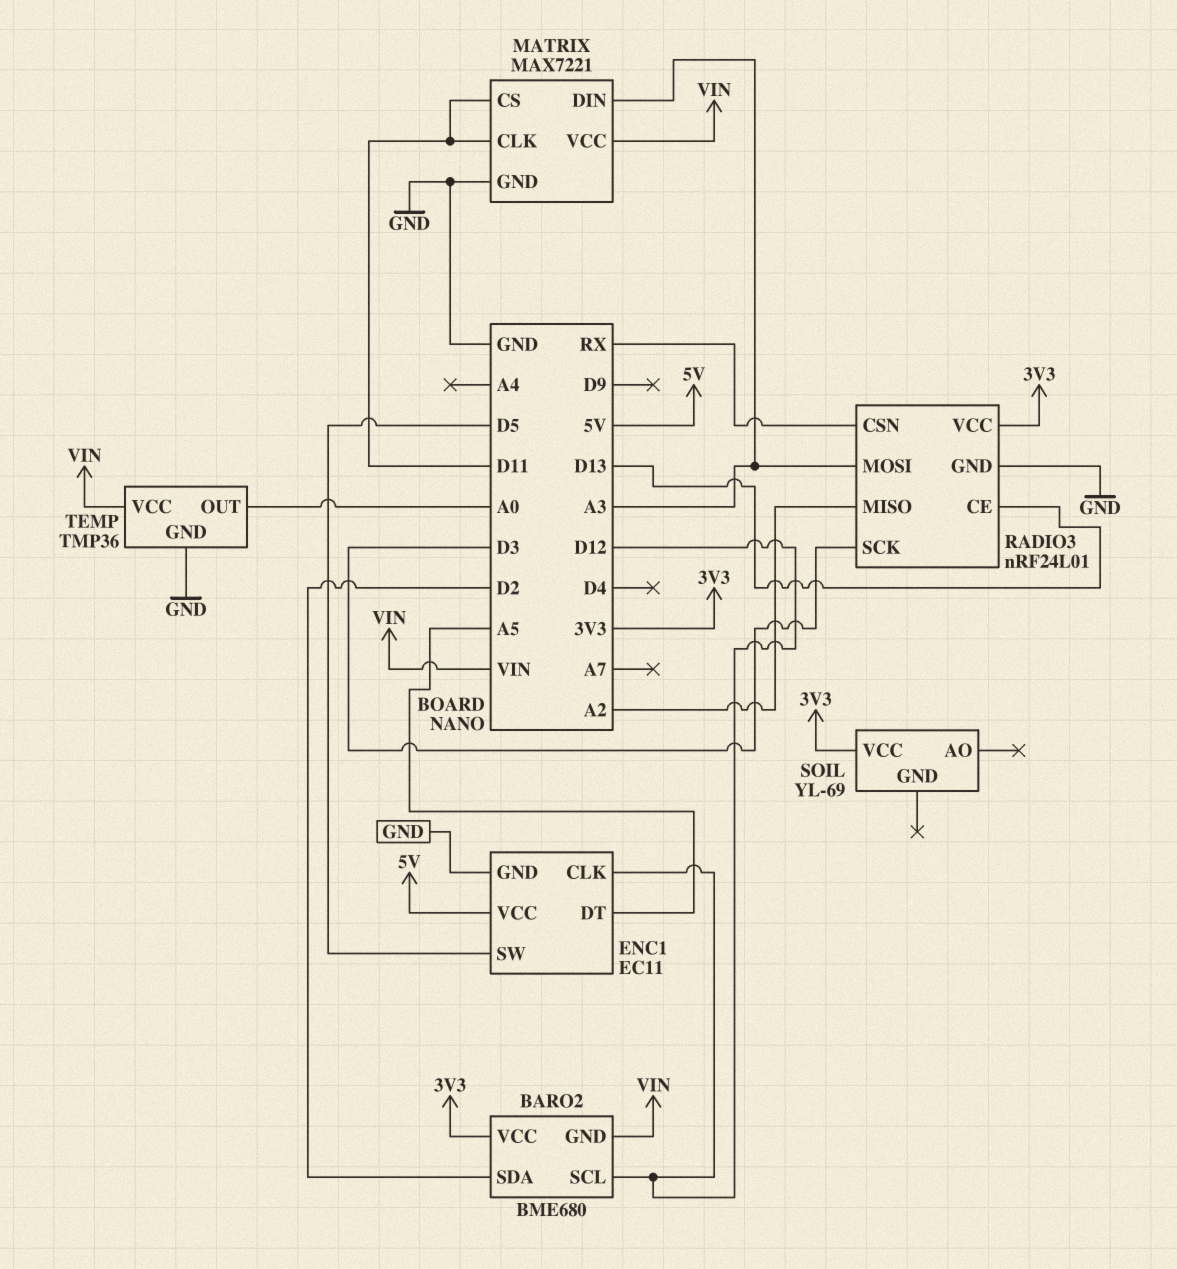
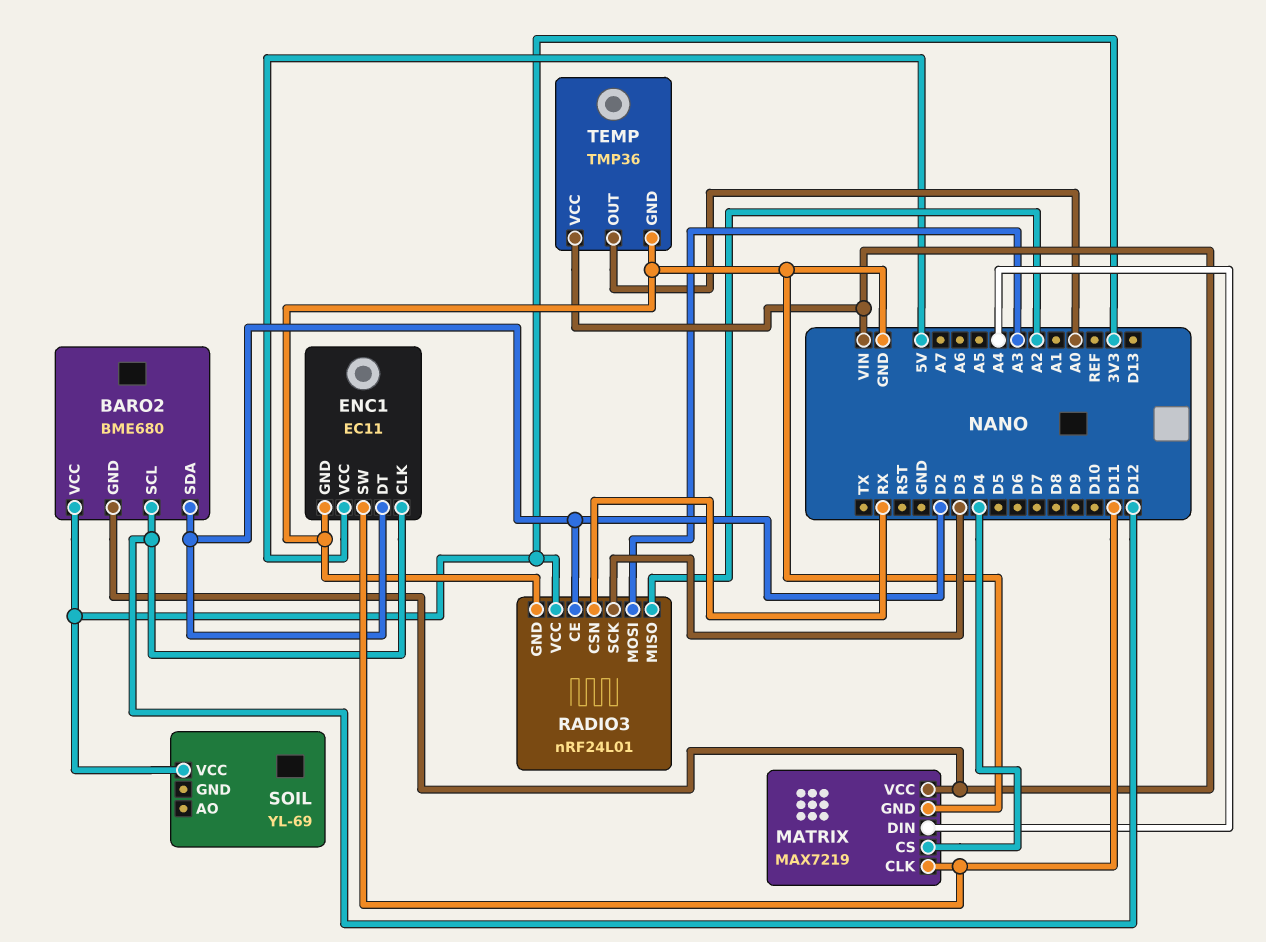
ENC1 pin DT: A5 -> D2
ENC1 pin SW: D5 -> D11
MATRIX: MAX7221 -> MAX7219
MATRIX pin CS: D11 -> D4
MATRIX pin DIN: A3 -> A4
RADIO3 pin CE: D13 -> D2

